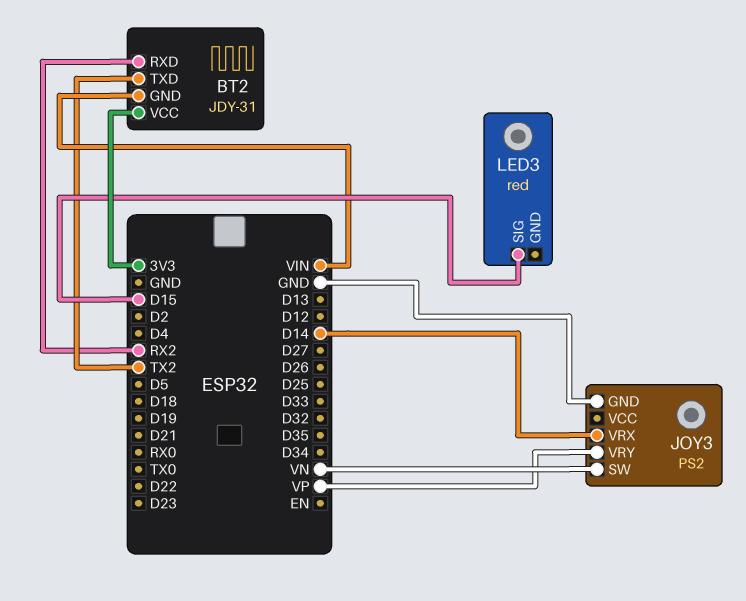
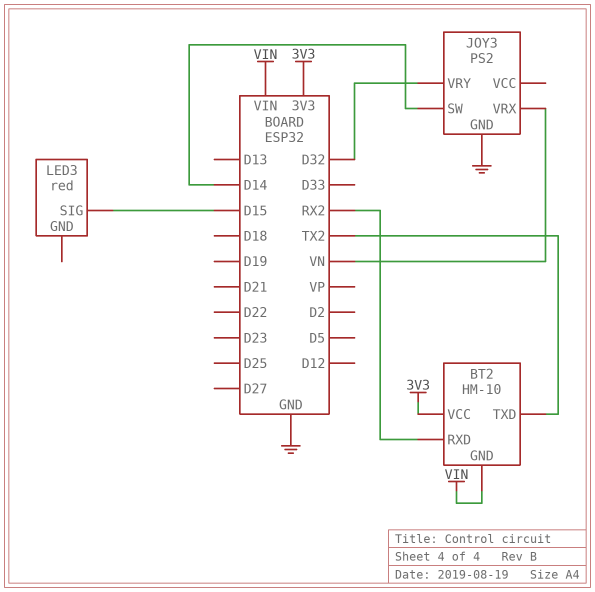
BT2: JDY-31 -> HM-10
JOY3 pin SW: VN -> D14
JOY3 pin VRX: D14 -> VN
JOY3 pin VRY: VP -> D32

